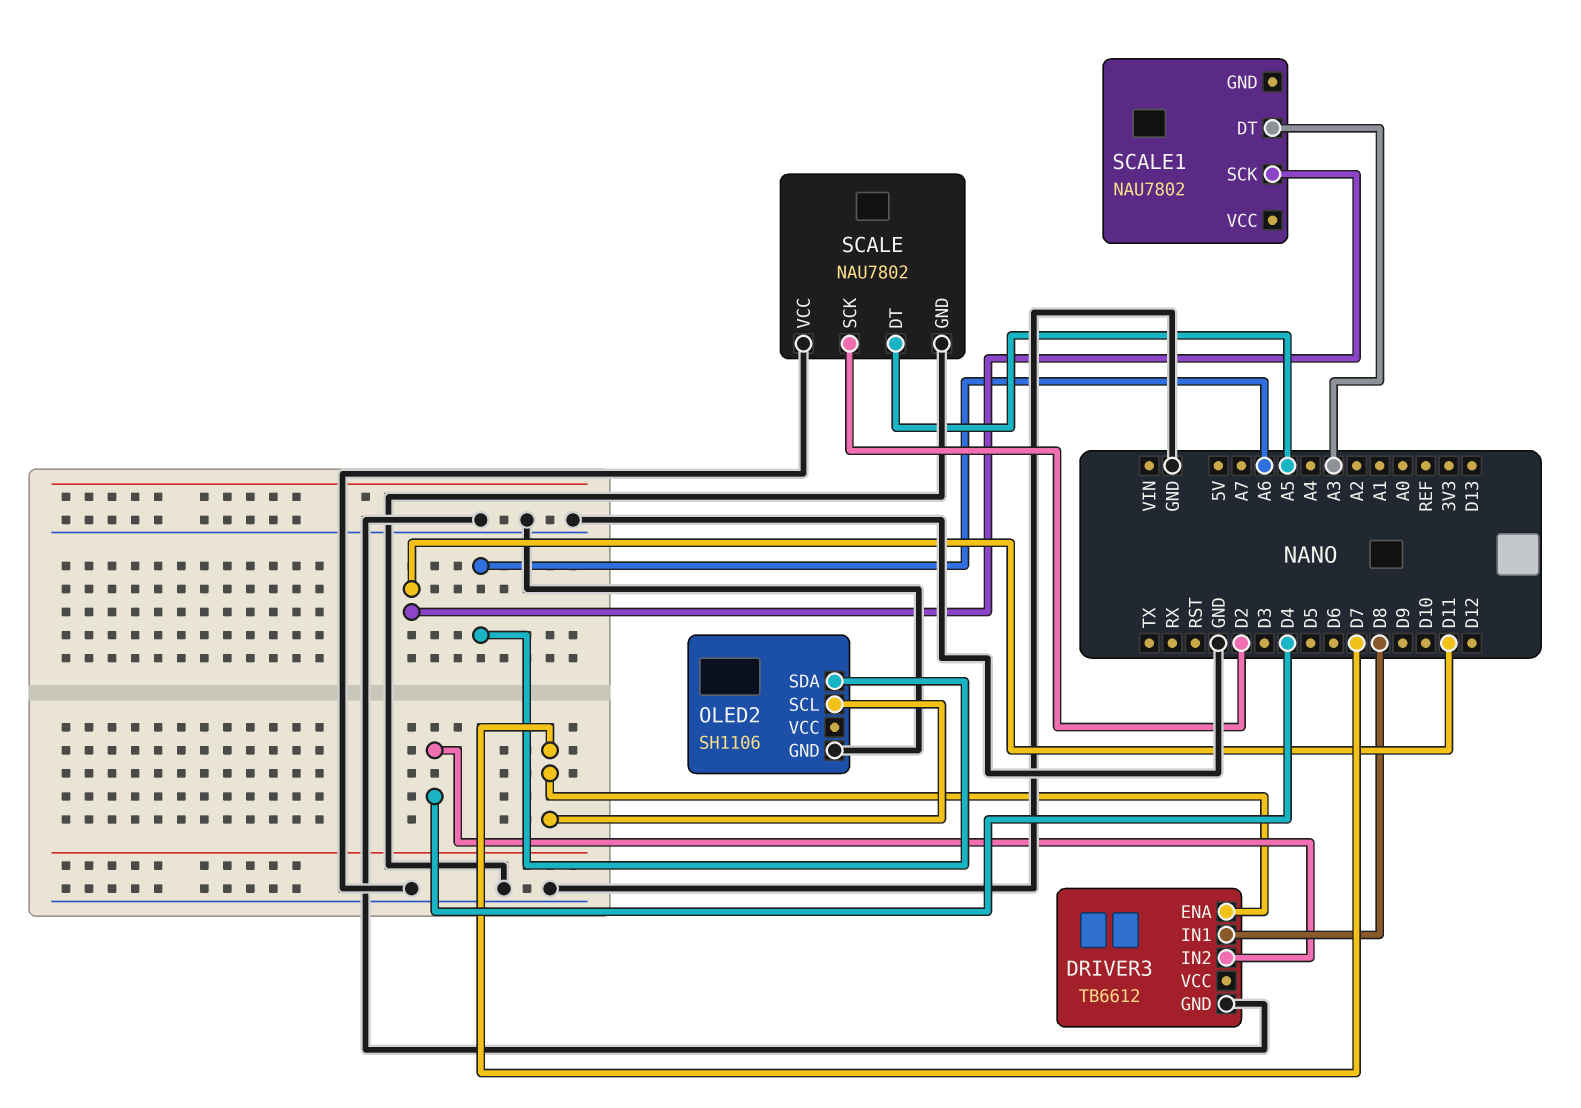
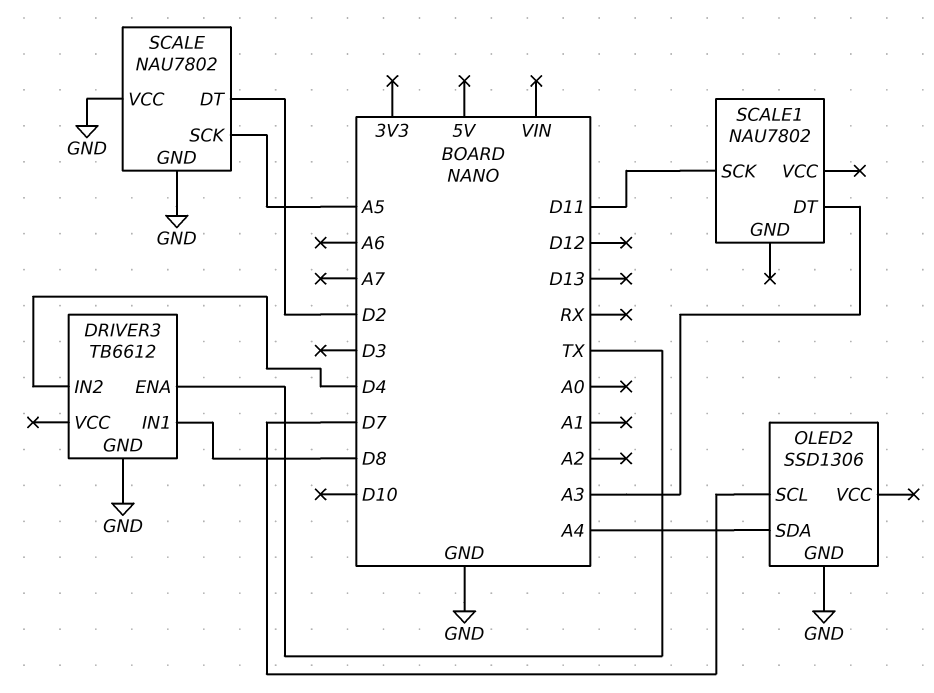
DRIVER3 pin ENA: D7 -> TX
OLED2: SH1106 -> SSD1306
OLED2 pin SDA: A6 -> A4
SCALE pin DT: A5 -> D2
SCALE pin SCK: D2 -> A5

